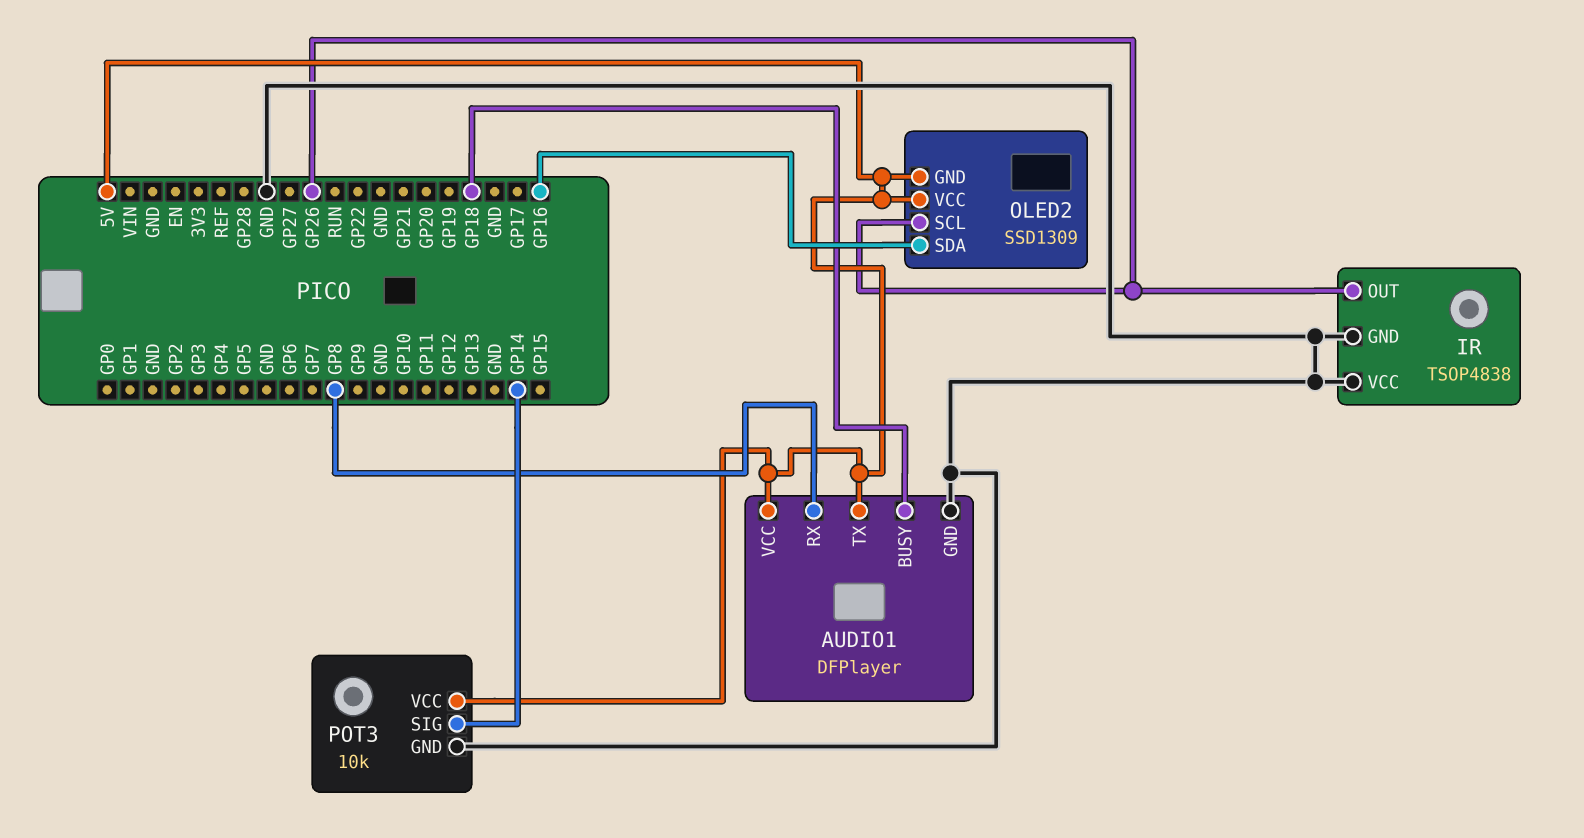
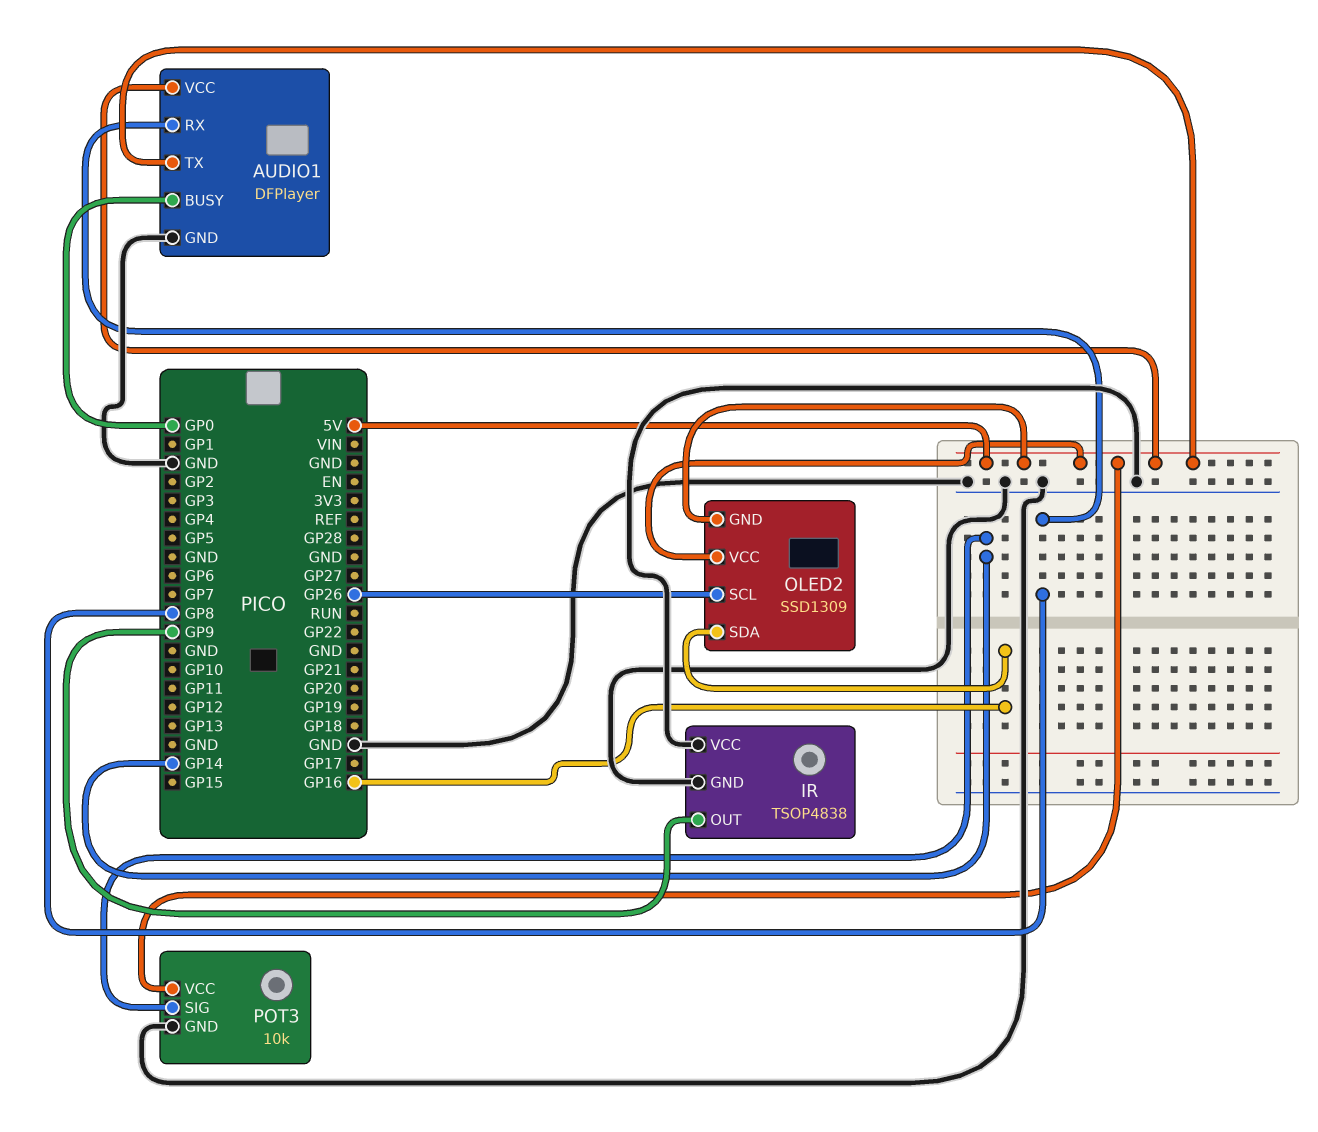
AUDIO1 pin BUSY: GP18 -> GP0
IR pin OUT: GP26 -> GP9

